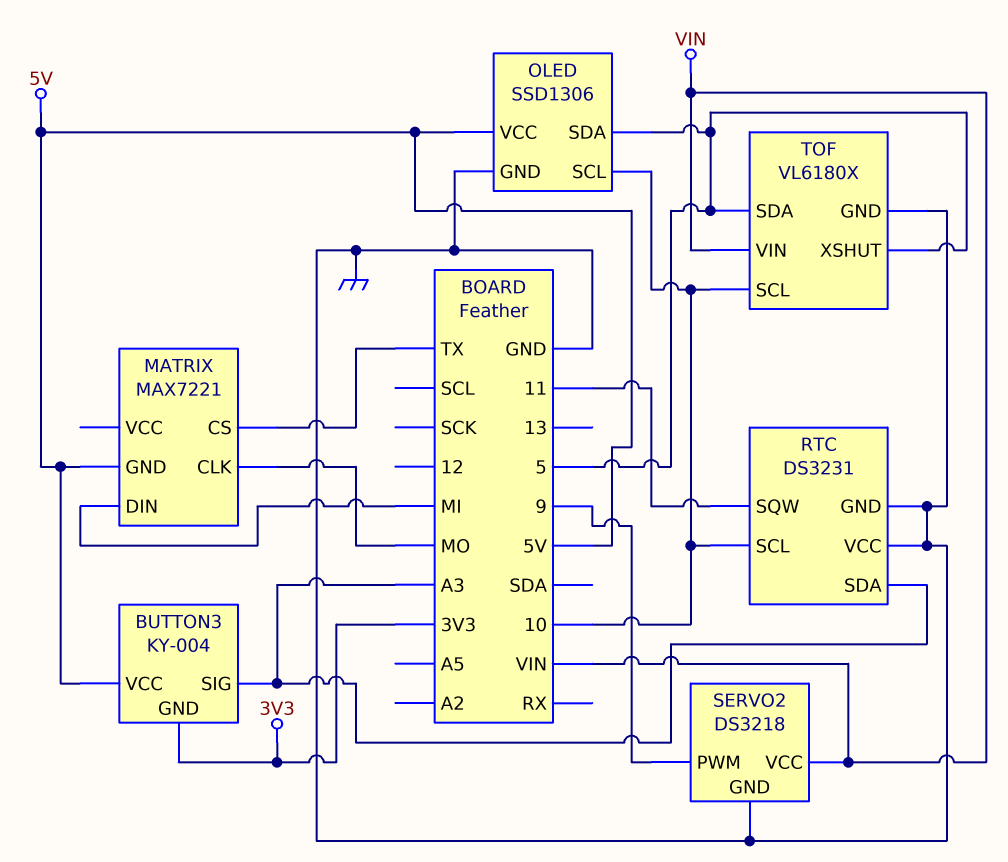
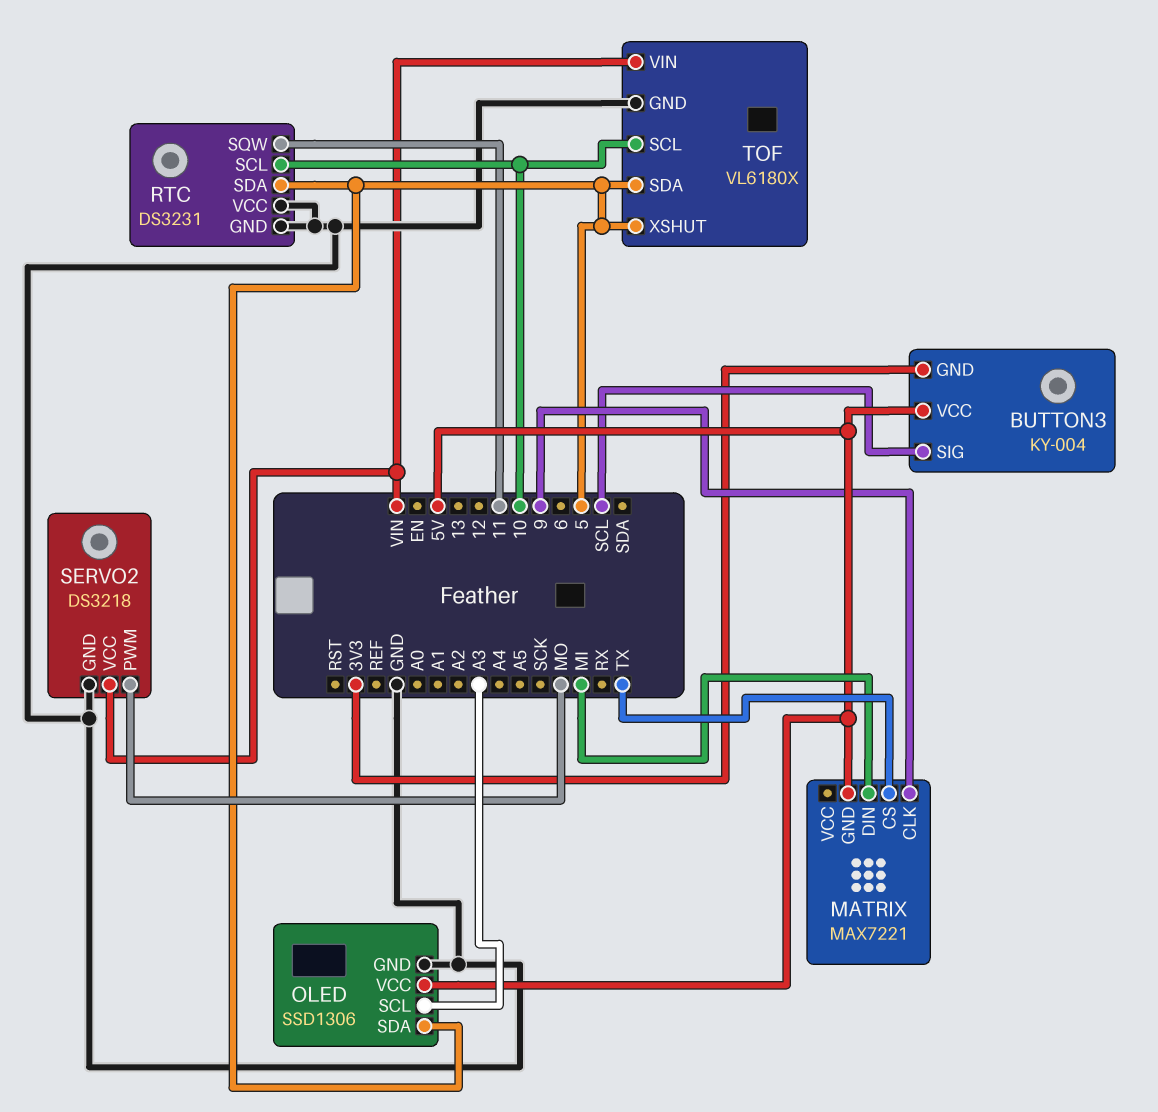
BUTTON3 pin SIG: A3 -> SCL
MATRIX pin CLK: MO -> 9
OLED pin SCL: 10 -> A3
RTC pin SDA: A3 -> 5
SERVO2 pin PWM: 9 -> MO

